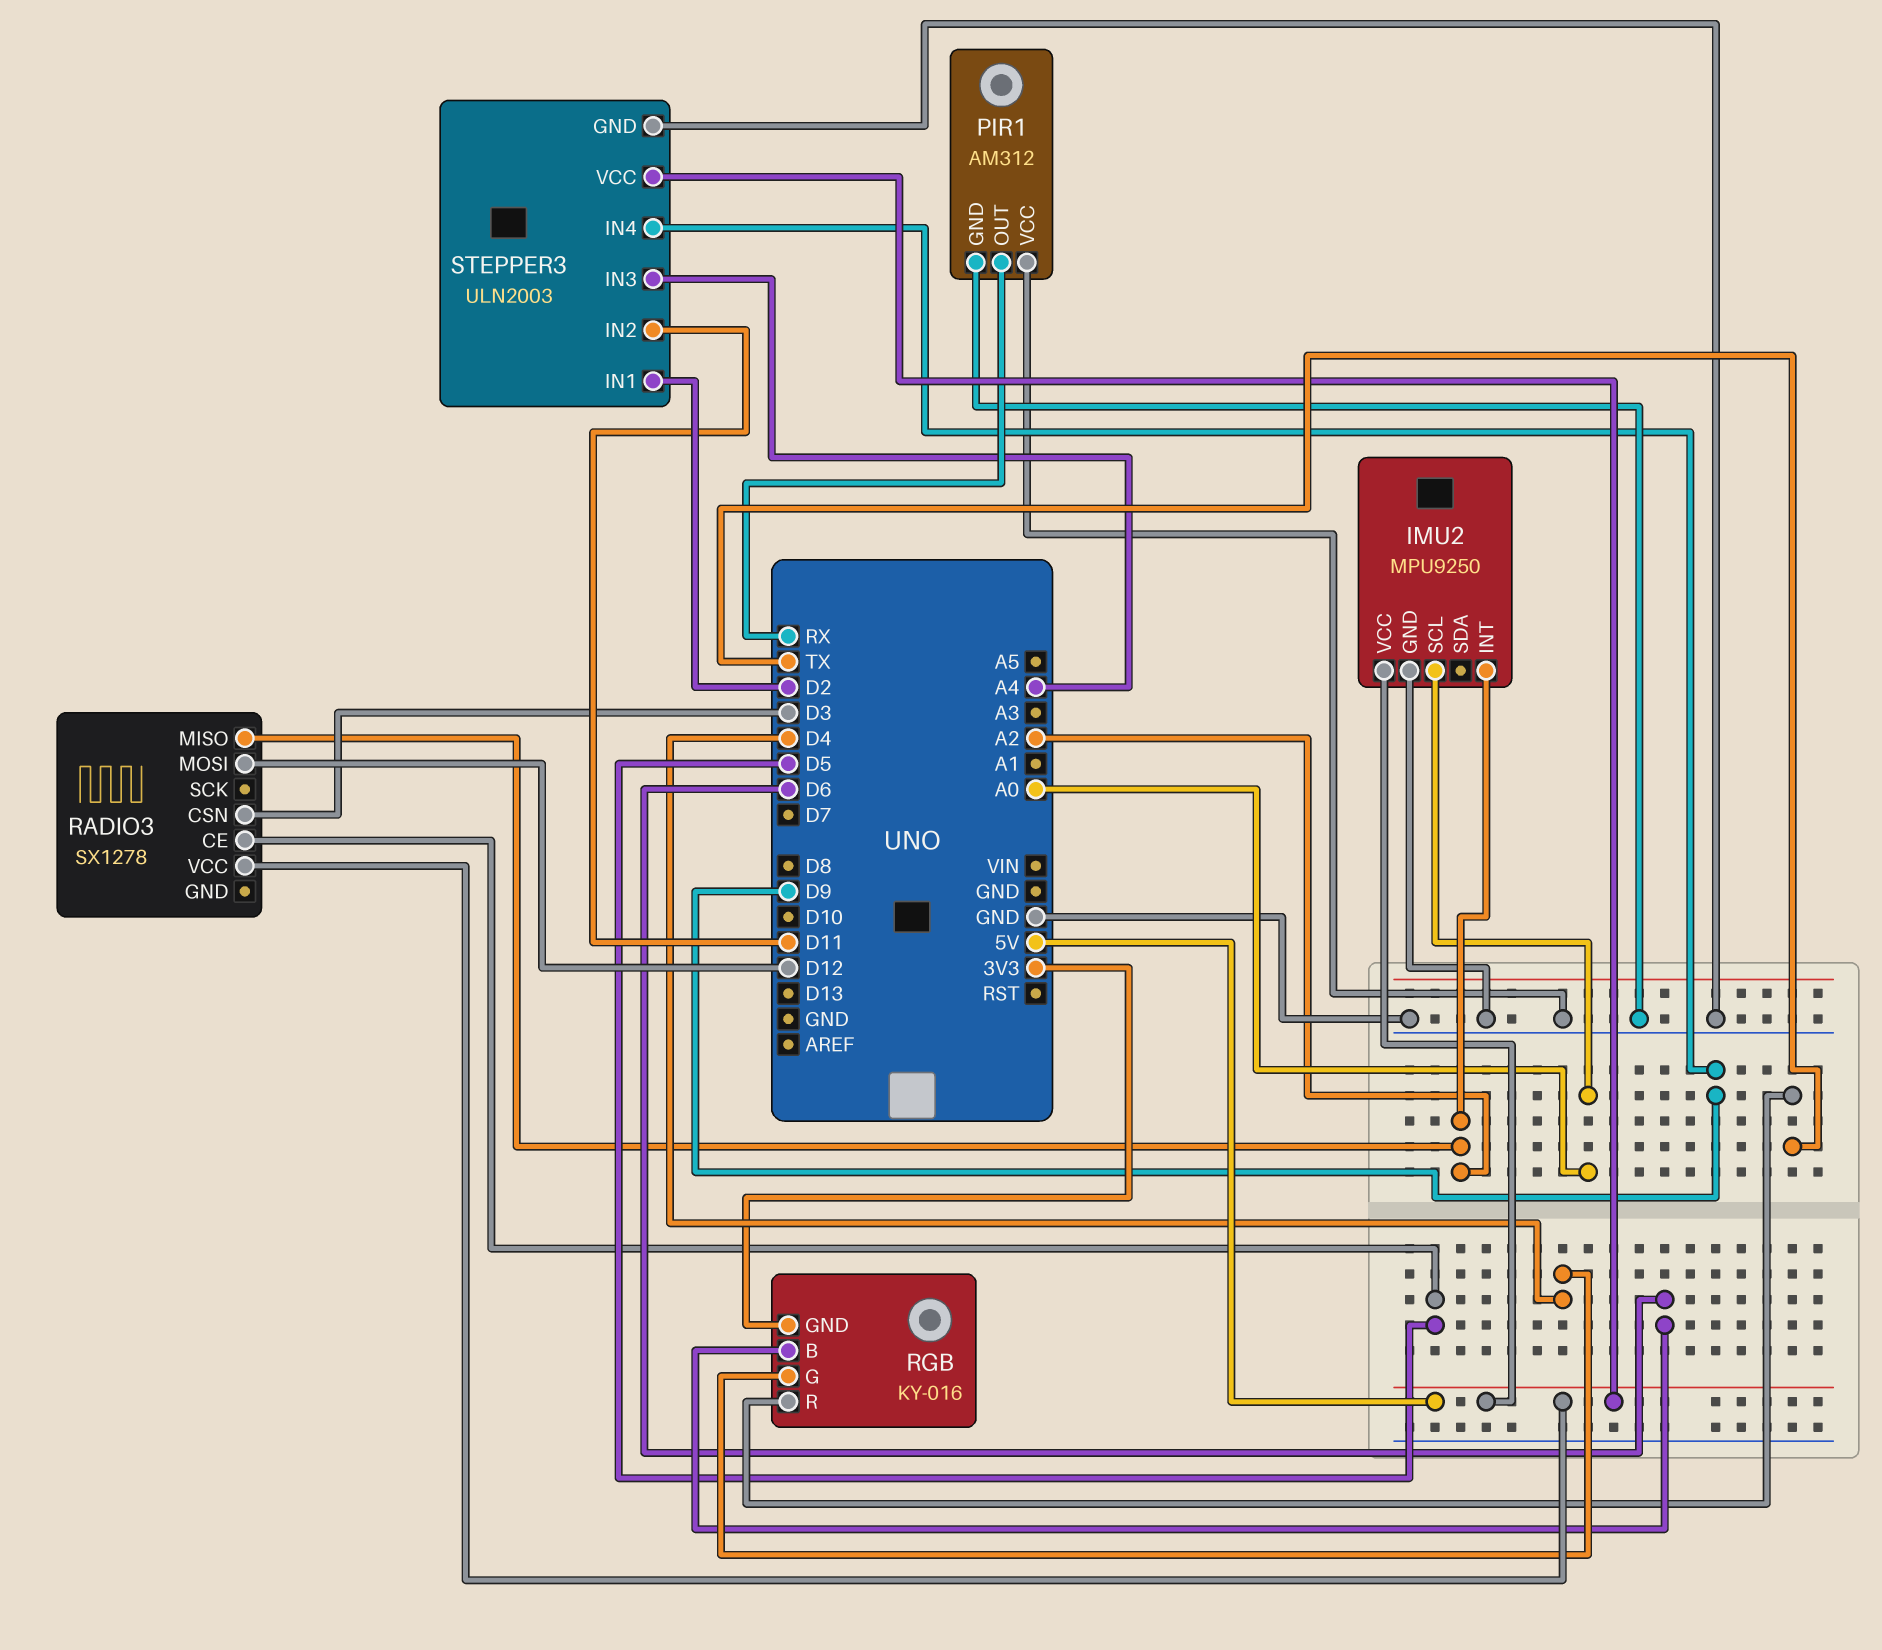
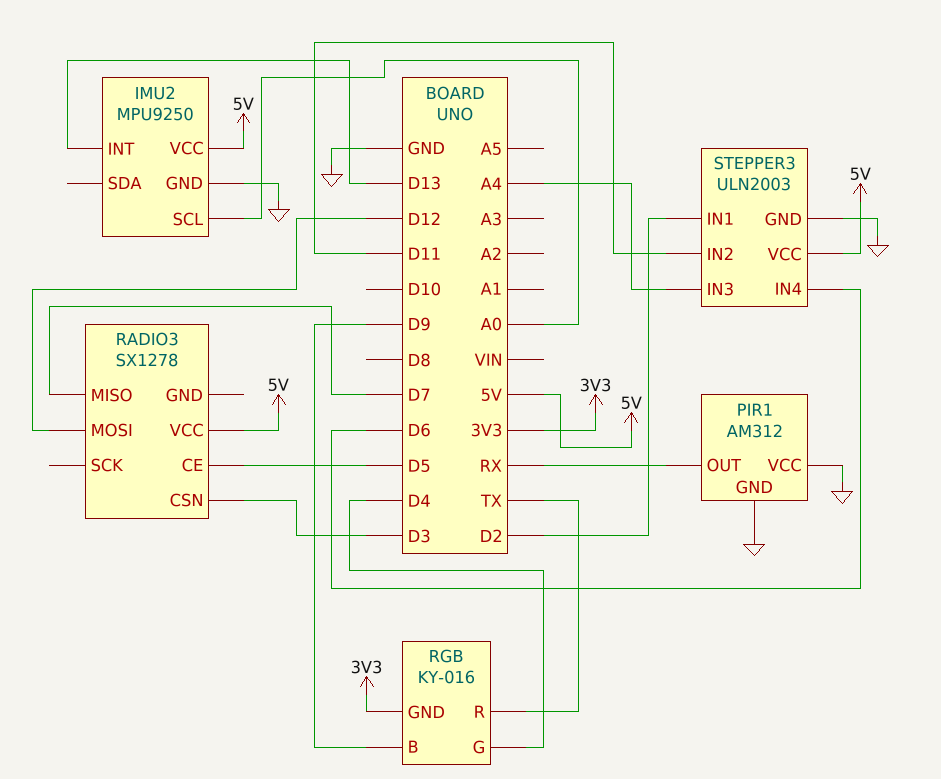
IMU2 pin INT: A2 -> D13
RADIO3 pin MISO: A2 -> D7
RGB pin B: D6 -> D9
STEPPER3 pin IN4: D9 -> D6

